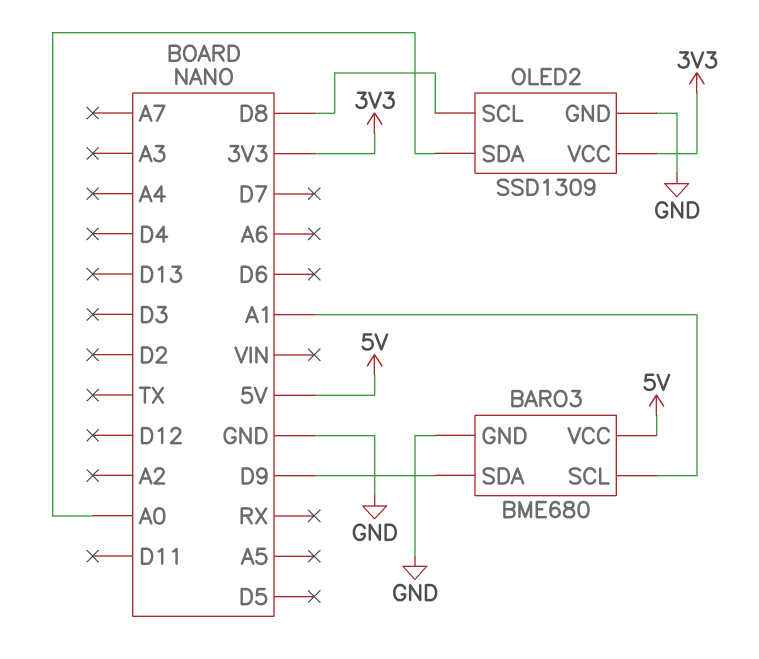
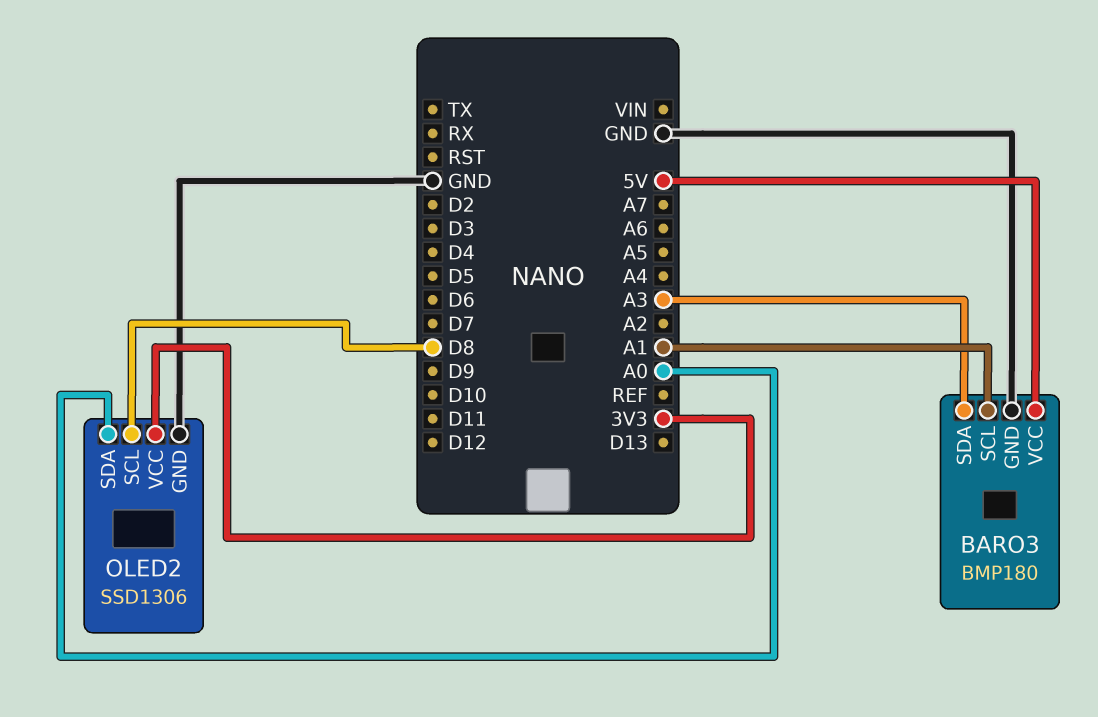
BARO3: BME680 -> BMP180
BARO3 pin SDA: D9 -> A3
OLED2: SSD1309 -> SSD1306

